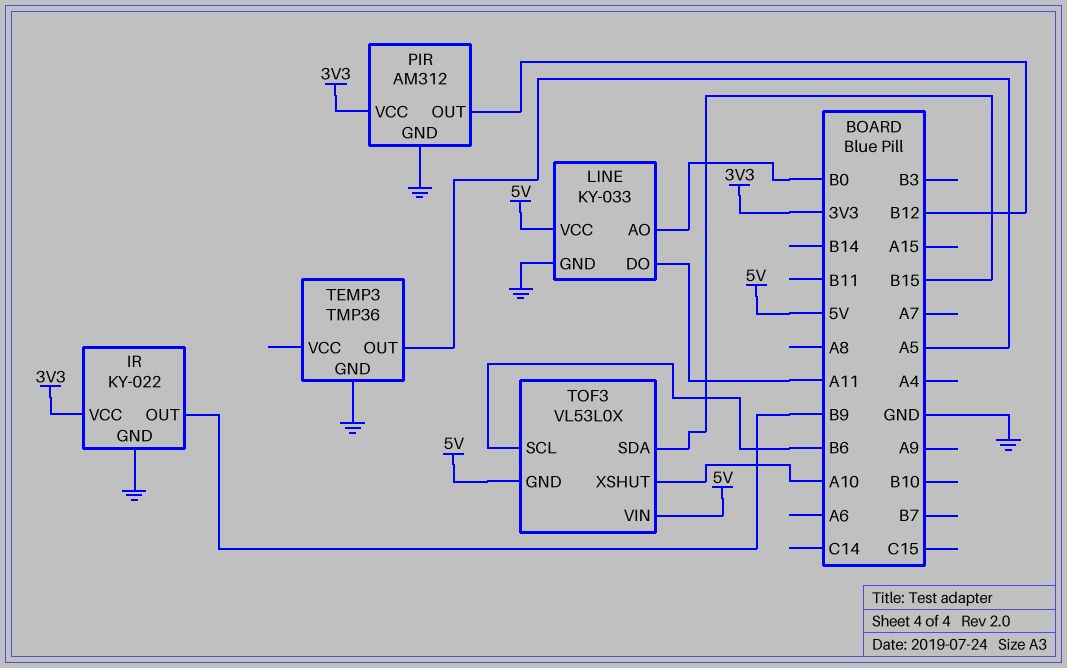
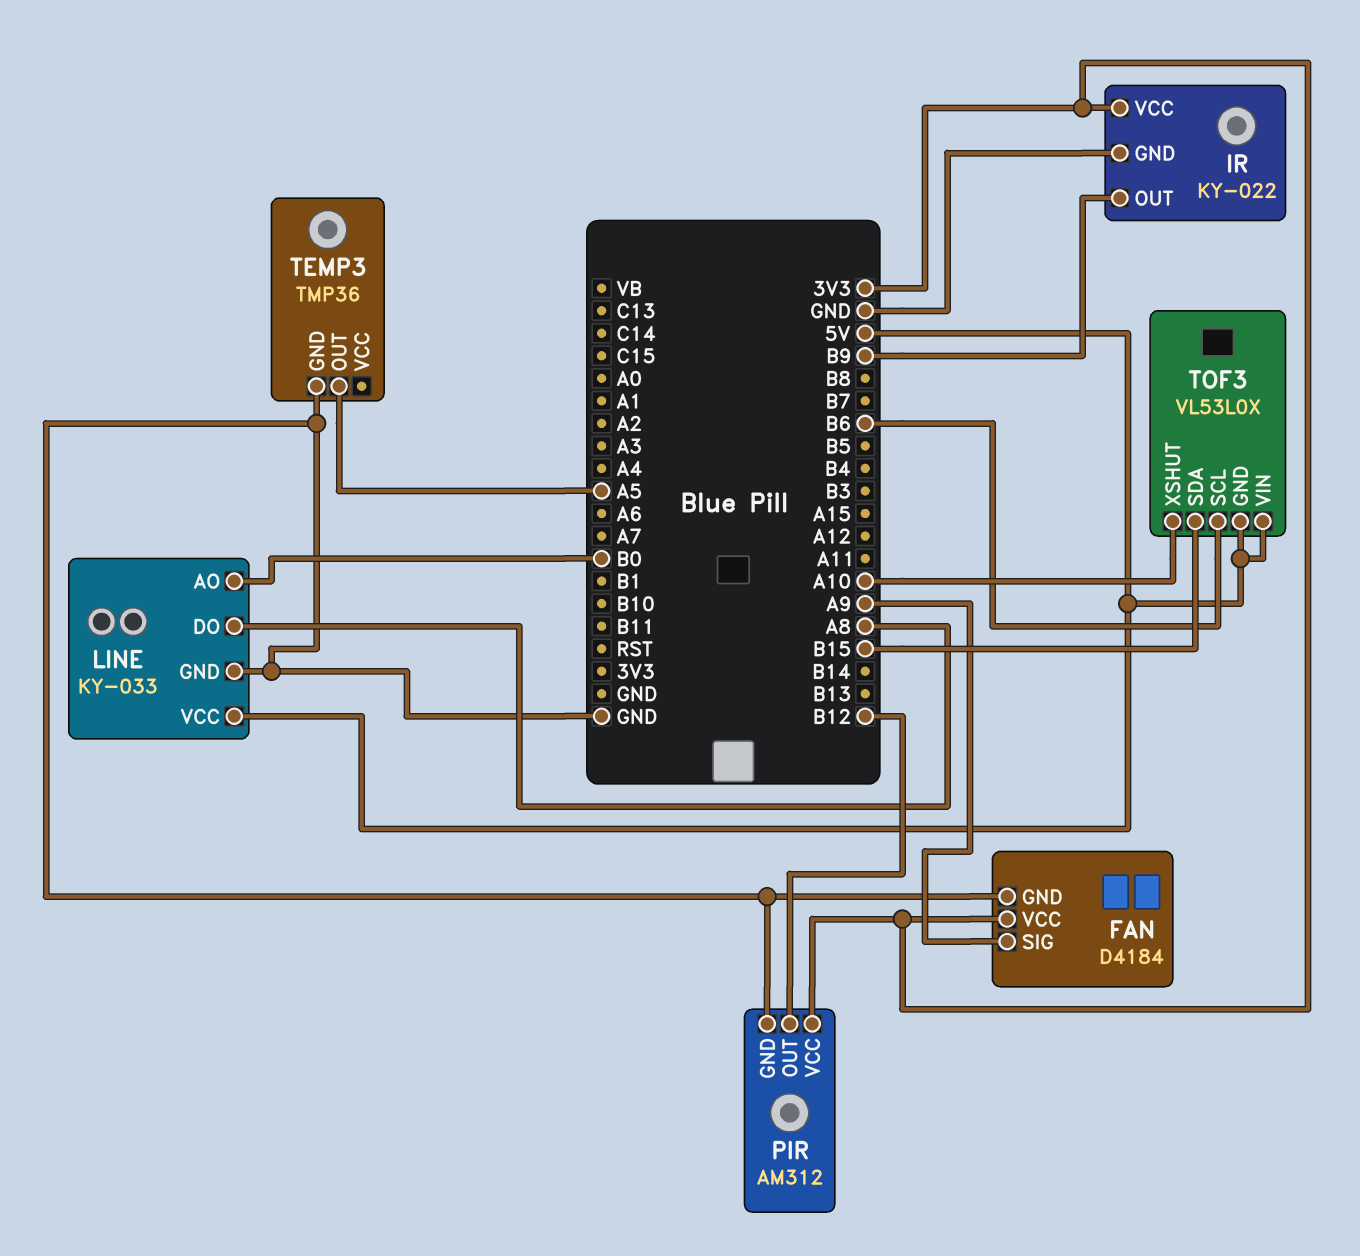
FAN: none -> D4184
FAN pin GND: none -> GND
FAN pin SIG: none -> A9
FAN pin VCC: none -> 3V3
LINE pin DO: A11 -> A8

